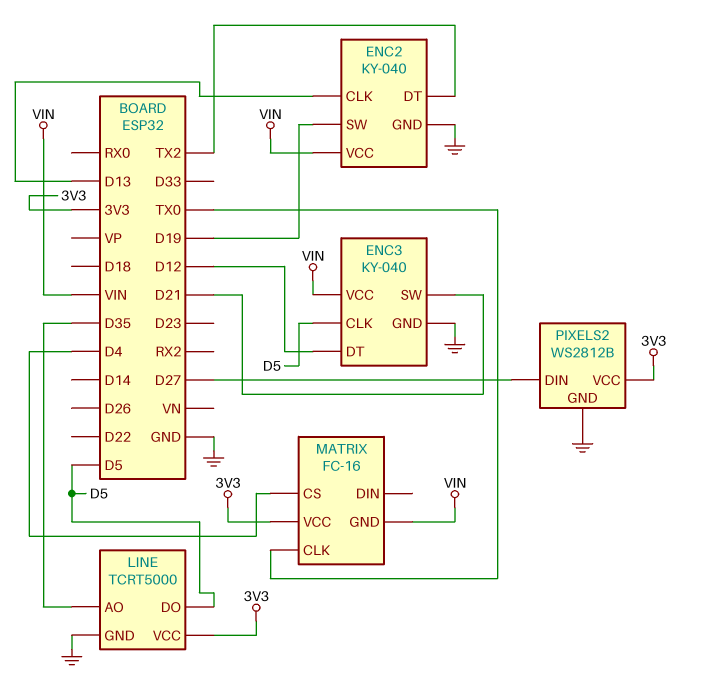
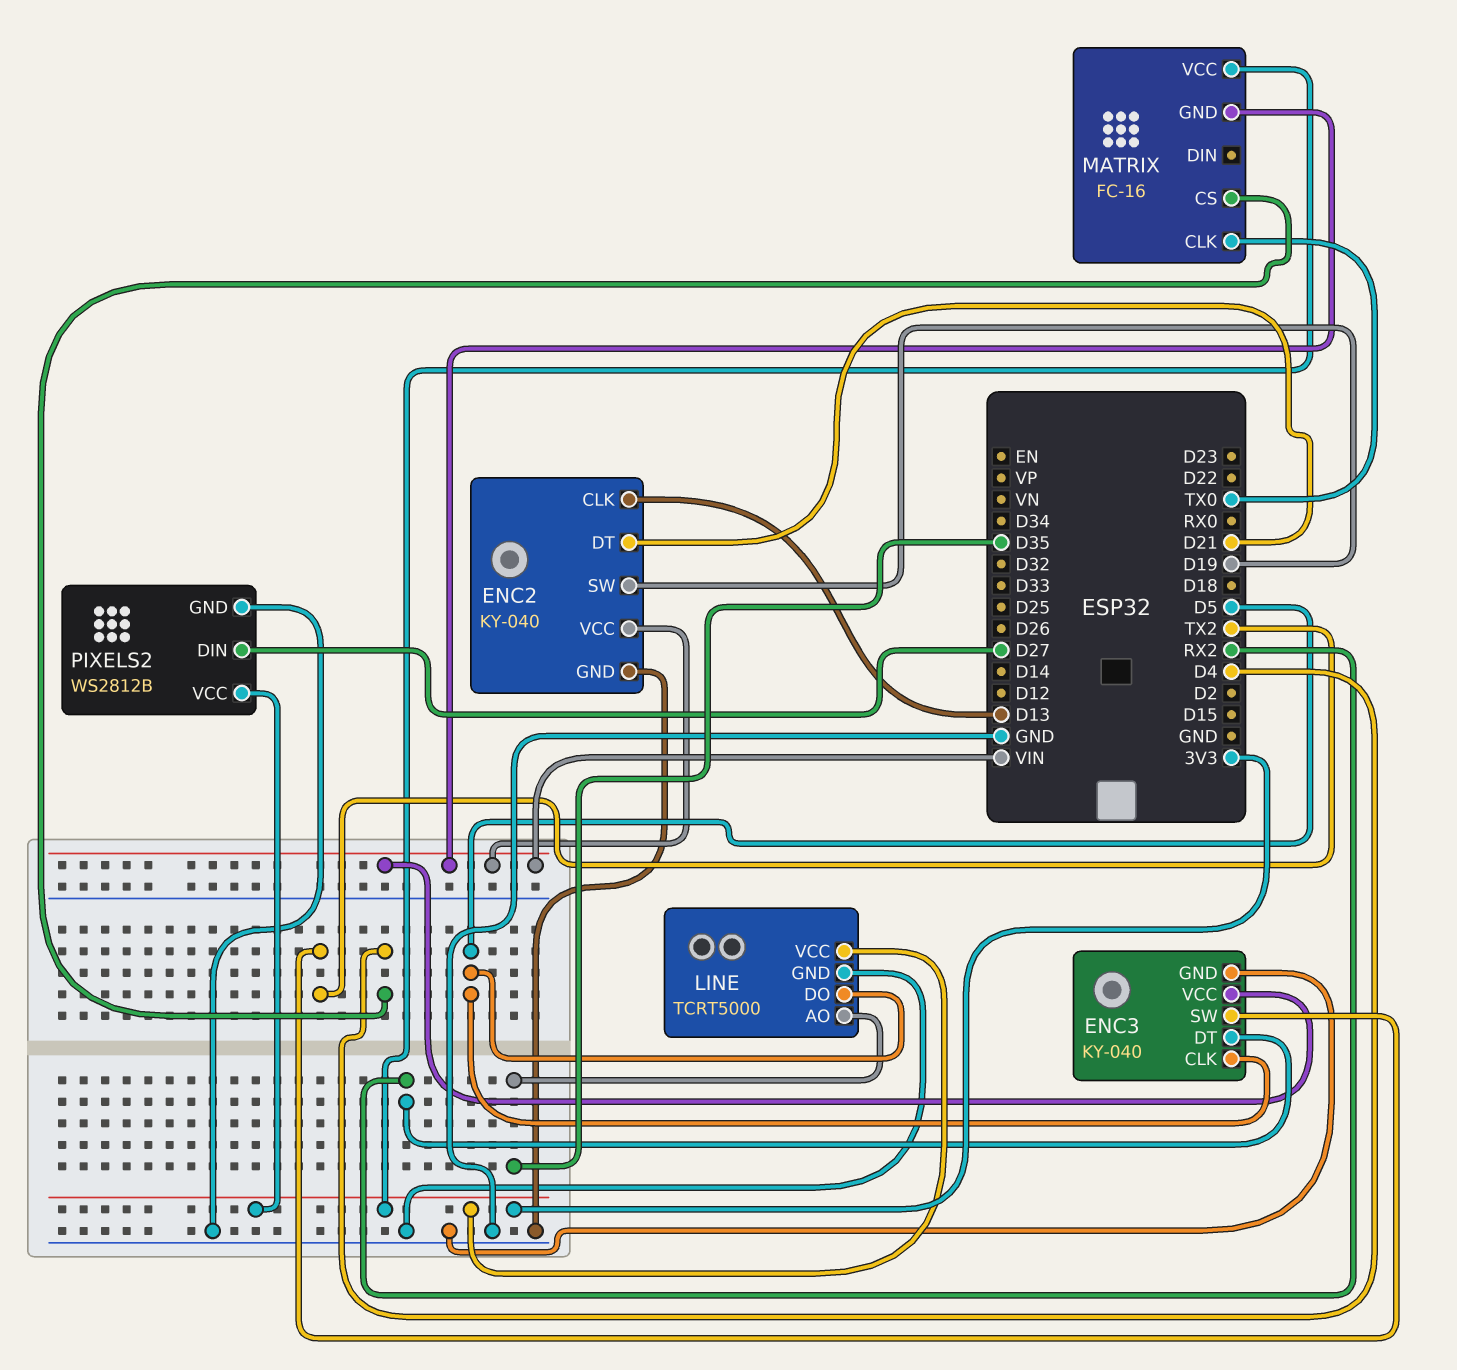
ENC2 pin DT: TX2 -> D21
ENC3 pin DT: D12 -> RX2
ENC3 pin SW: D21 -> TX2

